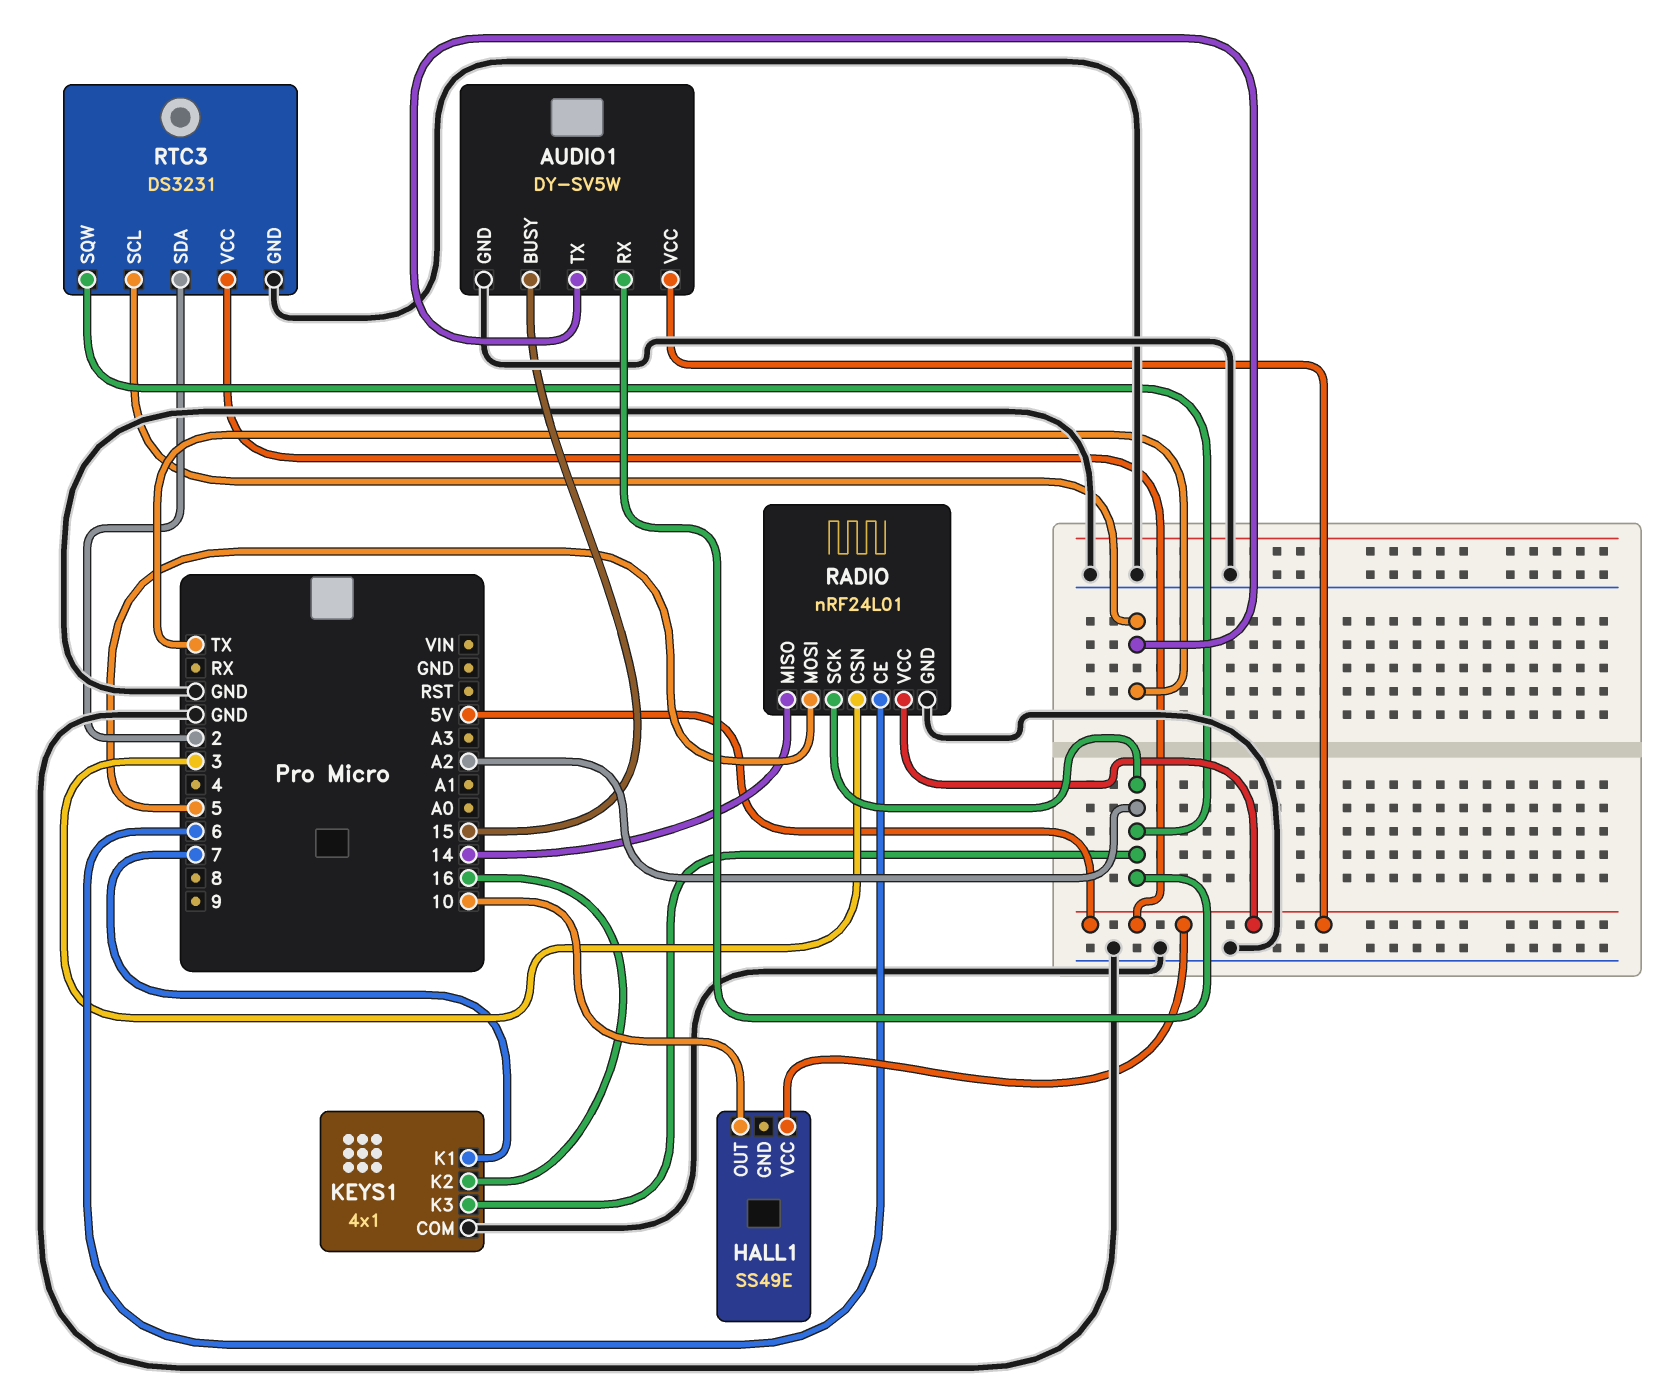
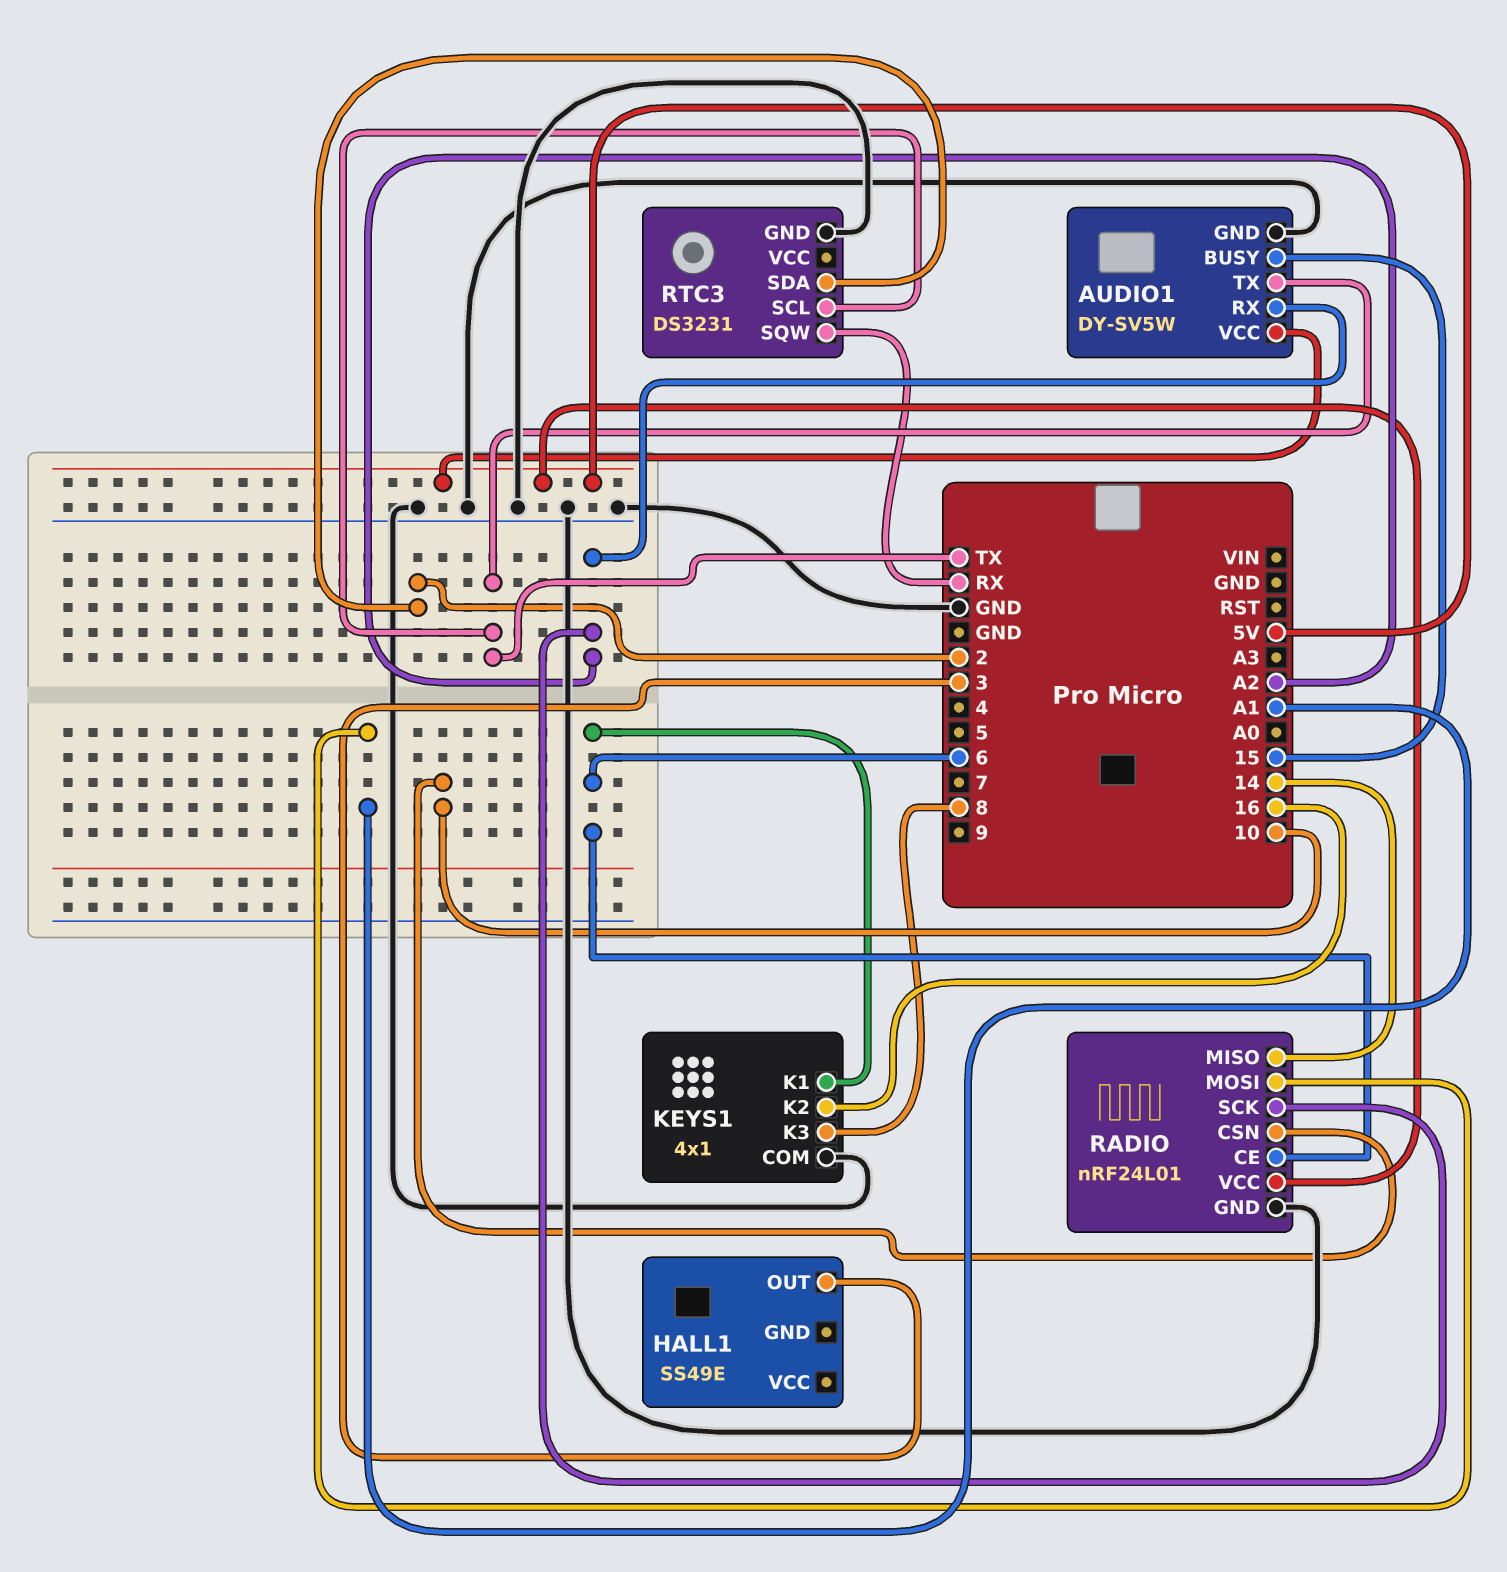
HALL1 pin OUT: 10 -> 3
HALL1 pin VCC: 5V -> none
KEYS1 pin K1: 7 -> 6
KEYS1 pin K3: A2 -> 8
RADIO pin CSN: 3 -> 10
RADIO pin MOSI: 5 -> A1
RTC3 pin SQW: A2 -> RX
RTC3 pin VCC: 5V -> none

